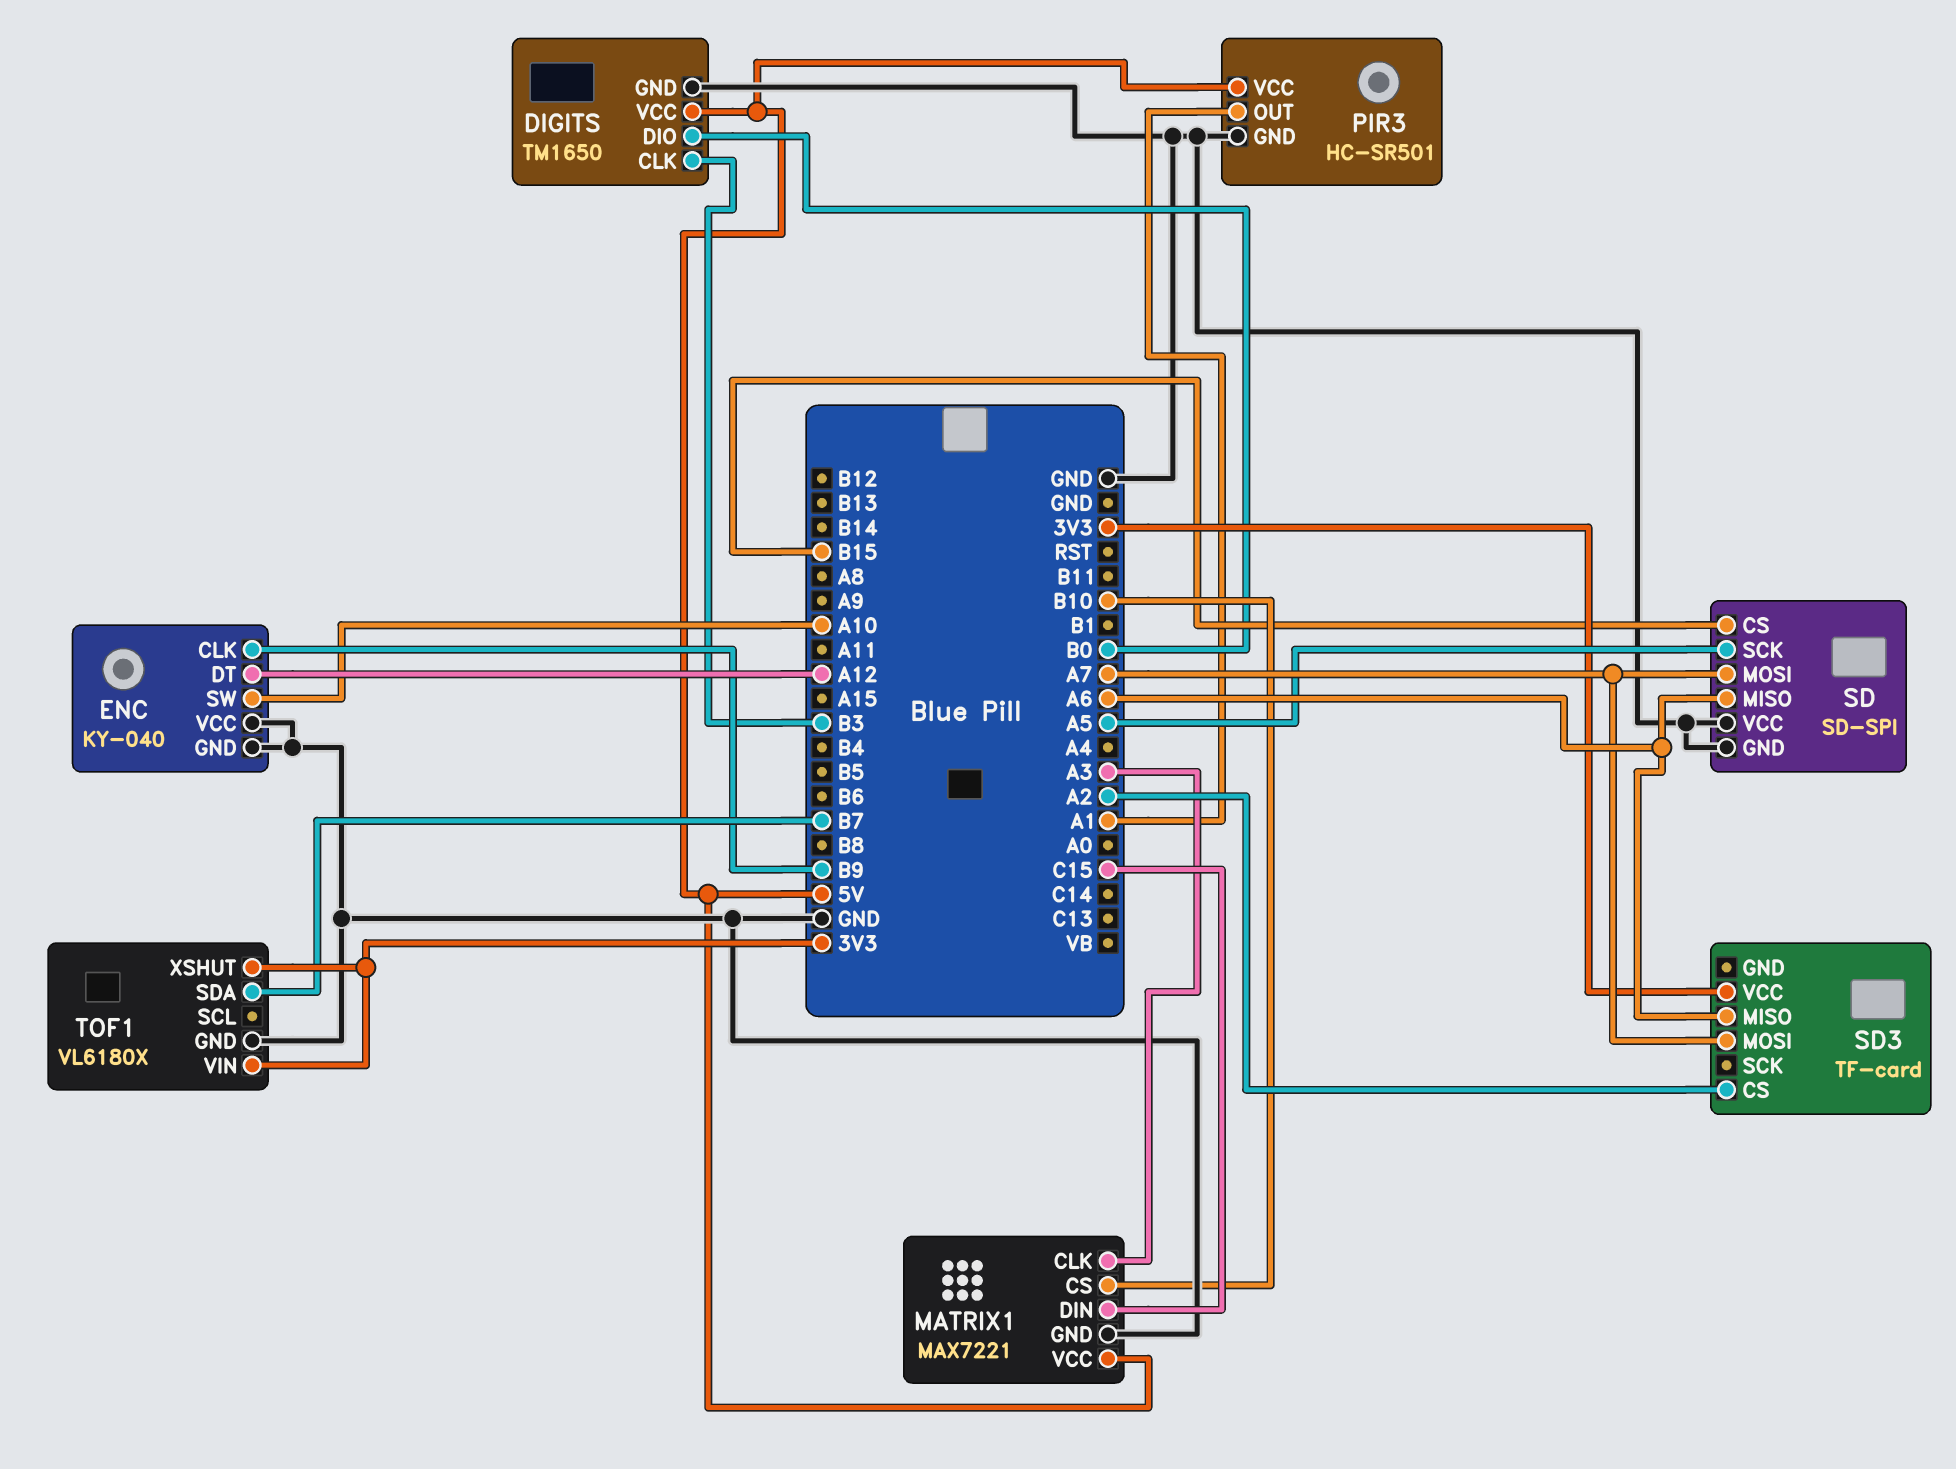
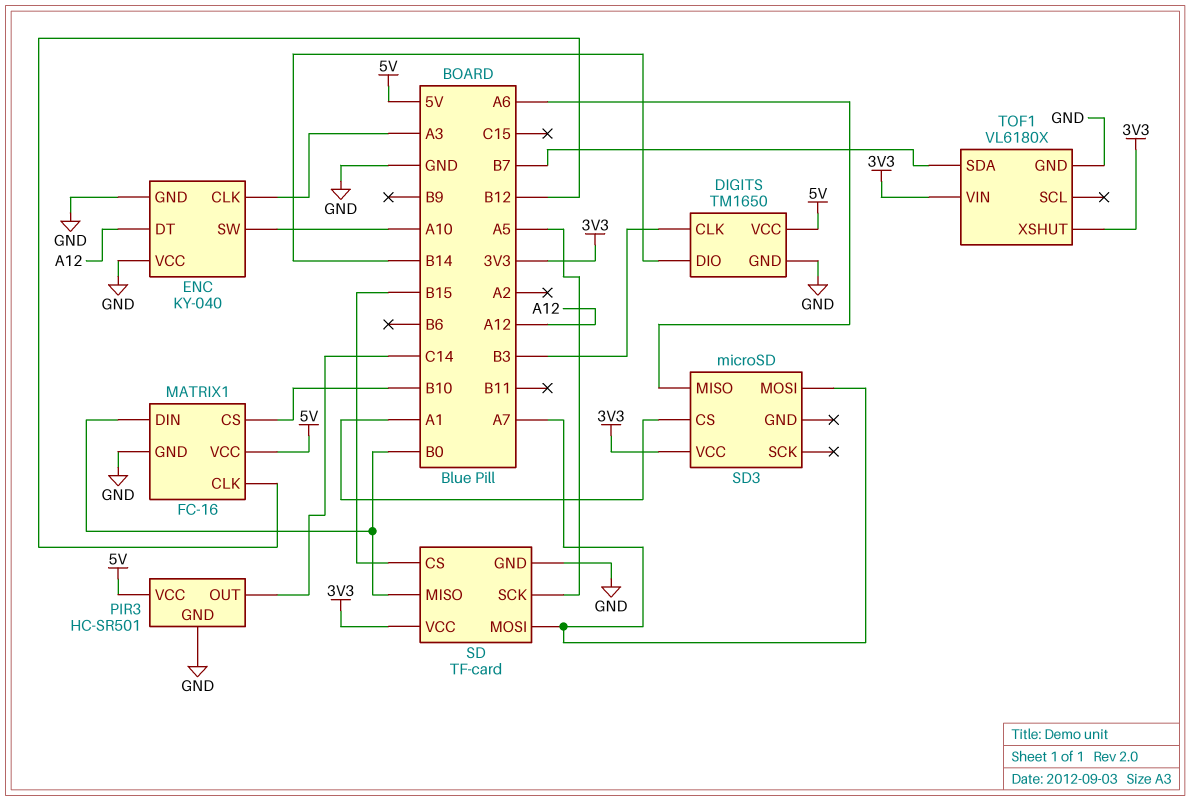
DIGITS pin DIO: B0 -> B14
ENC pin CLK: B9 -> A3
MATRIX1: MAX7221 -> FC-16
MATRIX1 pin CLK: A3 -> B12
MATRIX1 pin DIN: C15 -> B0
PIR3 pin OUT: A1 -> C14
SD: SD-SPI -> TF-card
SD pin MISO: A6 -> B0
SD pin VCC: GND -> 3V3
SD3: TF-card -> microSD
SD3 pin CS: A2 -> A1

